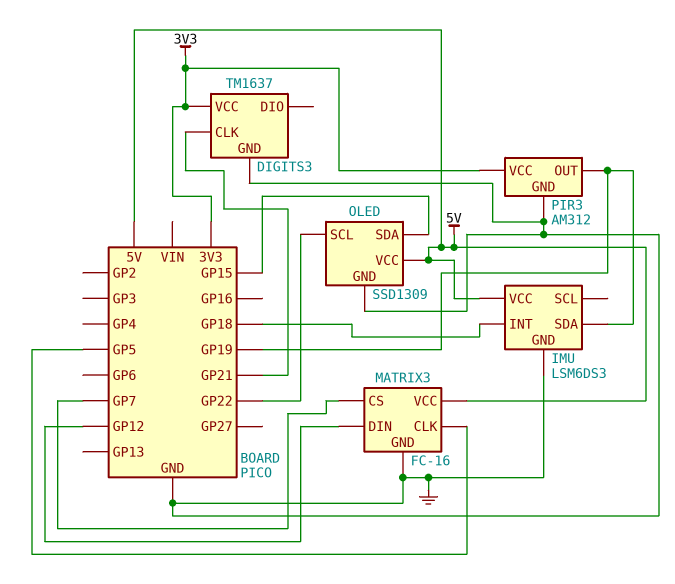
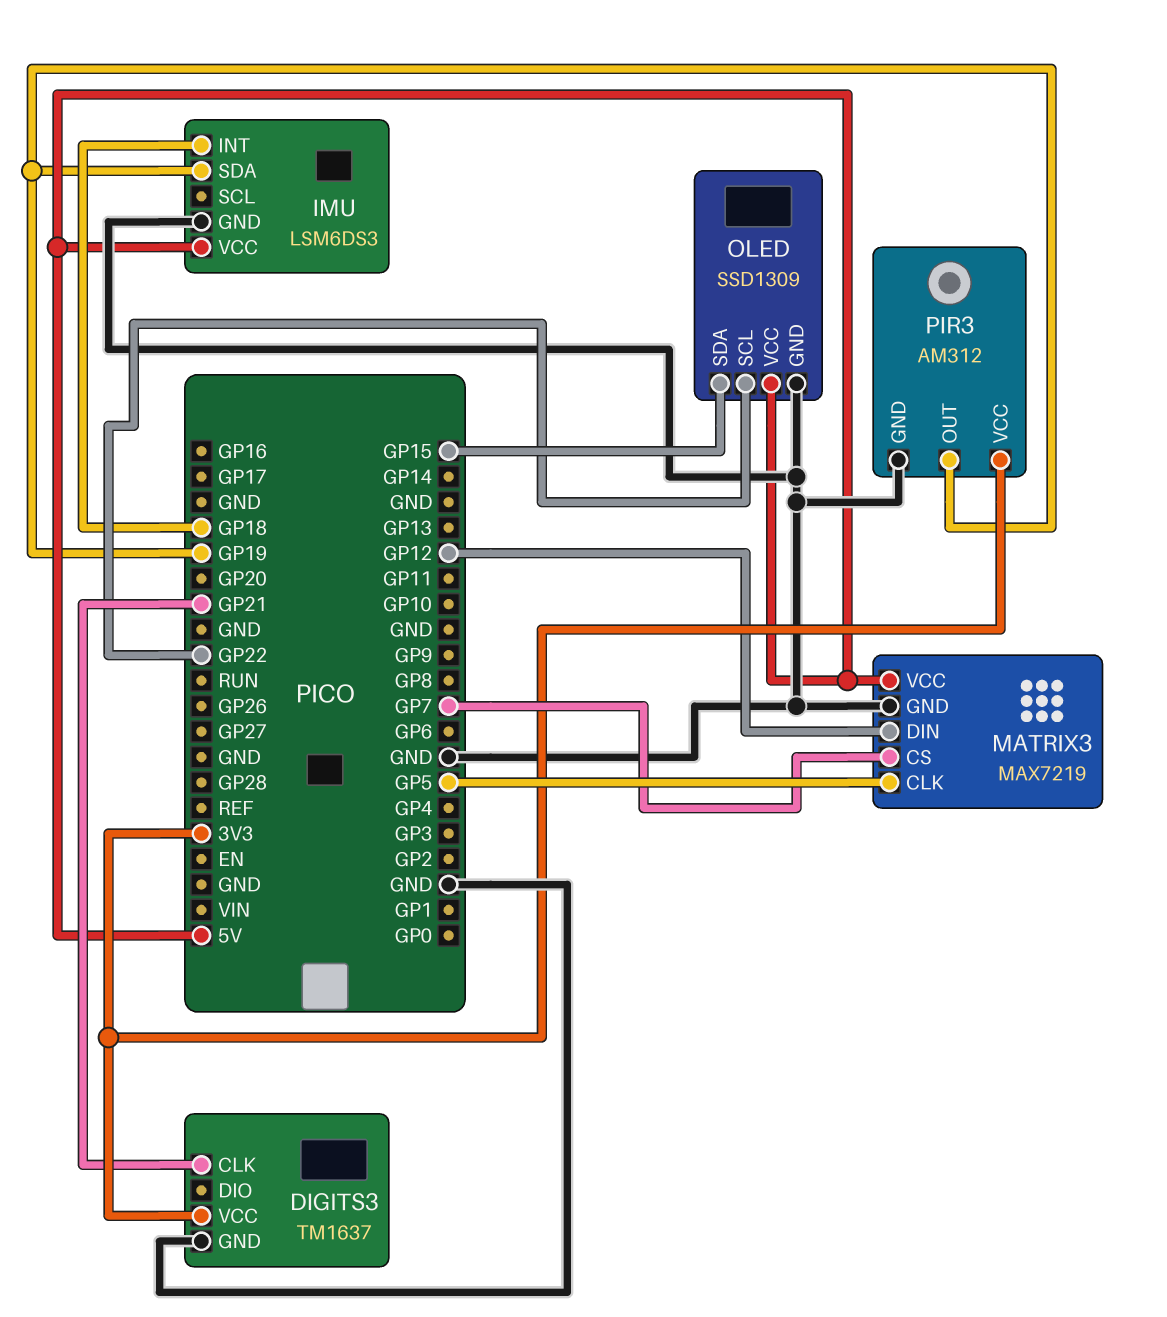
MATRIX3: FC-16 -> MAX7219

